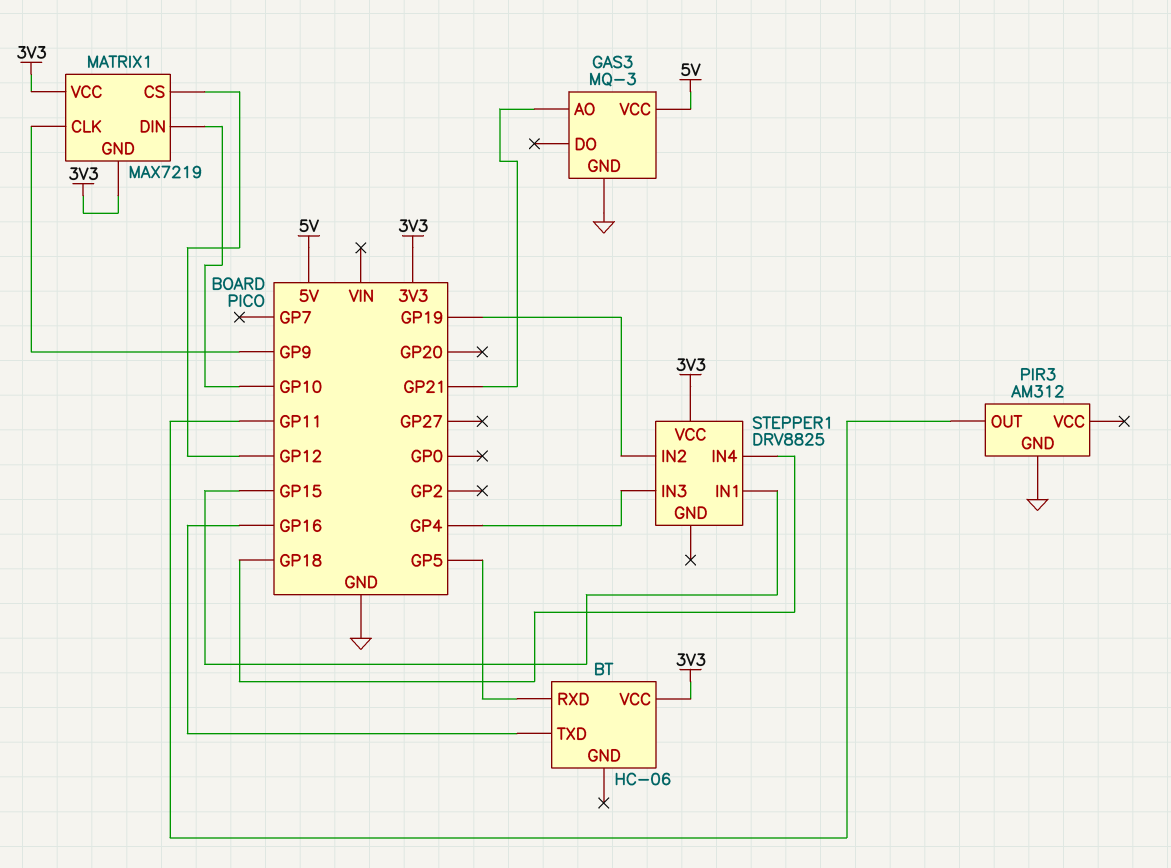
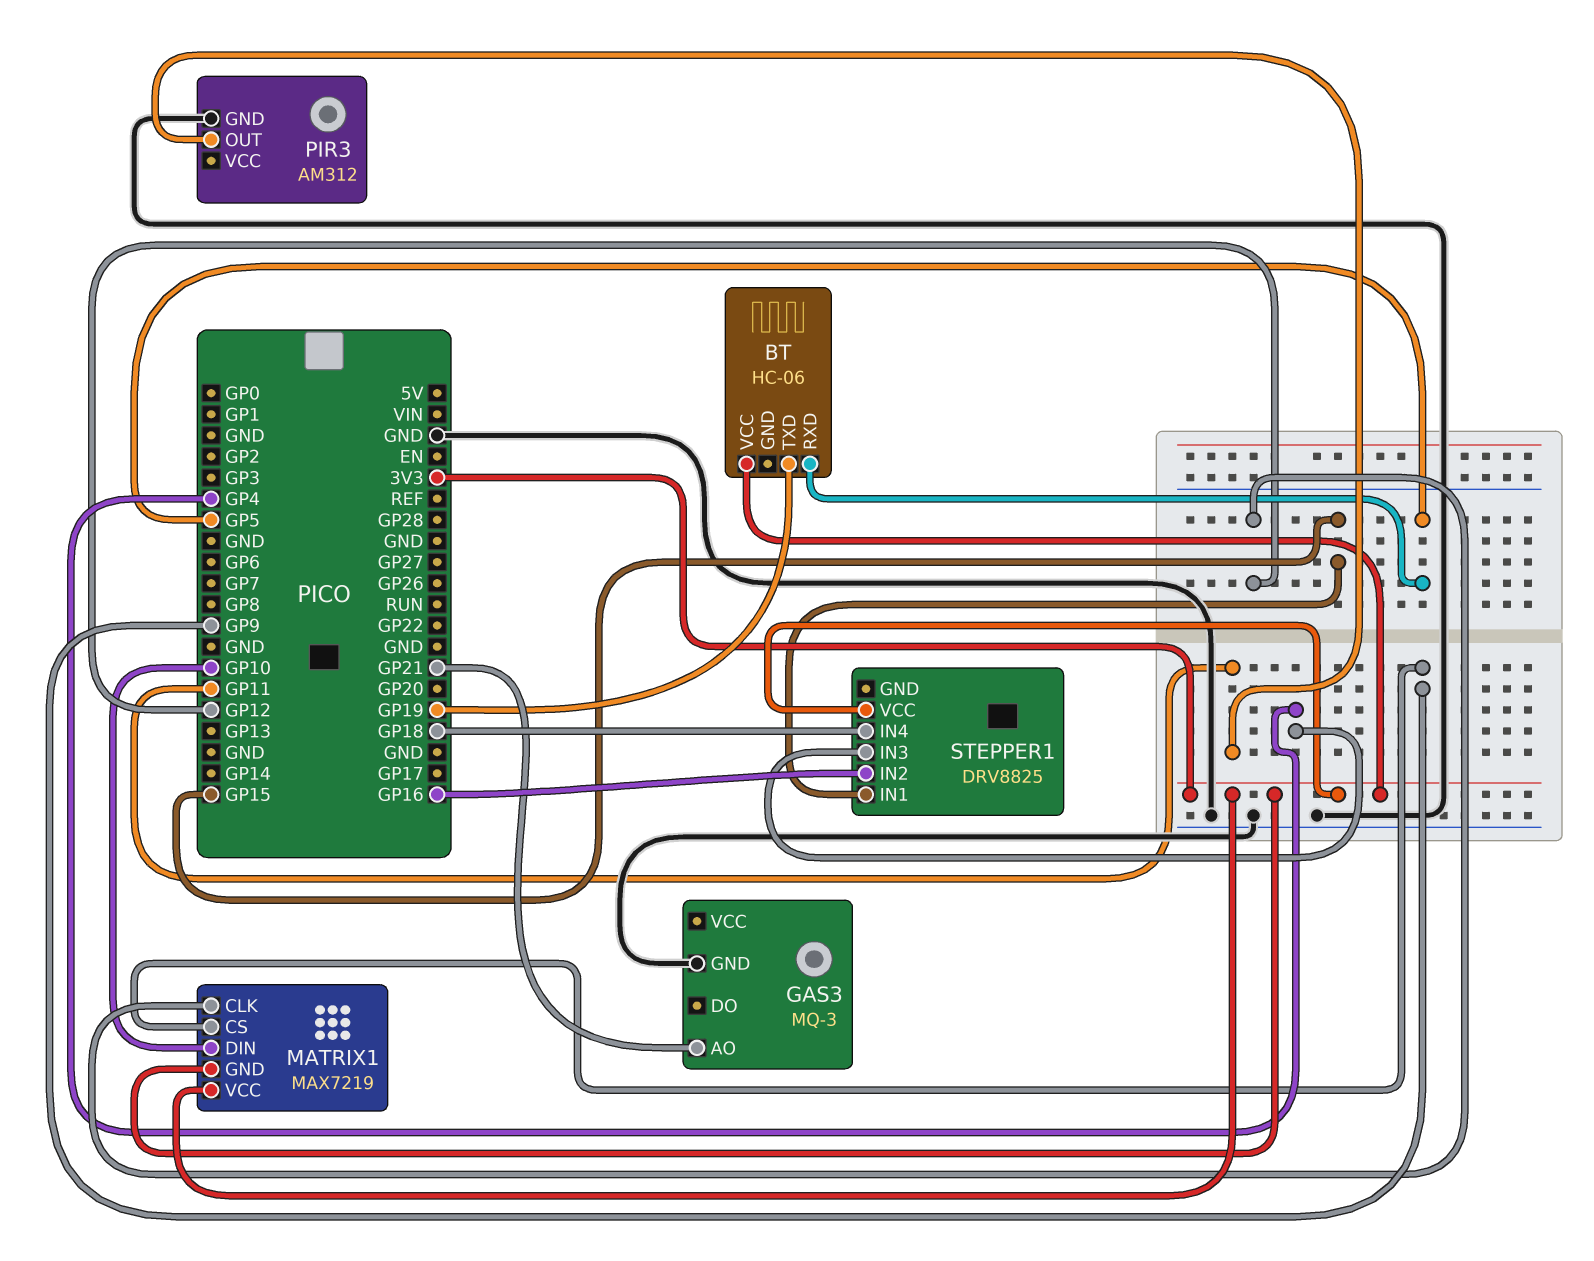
BT pin TXD: GP16 -> GP19
GAS3 pin VCC: 5V -> none
MATRIX1 pin CLK: GP9 -> GP12
MATRIX1 pin CS: GP12 -> GP9
STEPPER1 pin IN2: GP19 -> GP16

